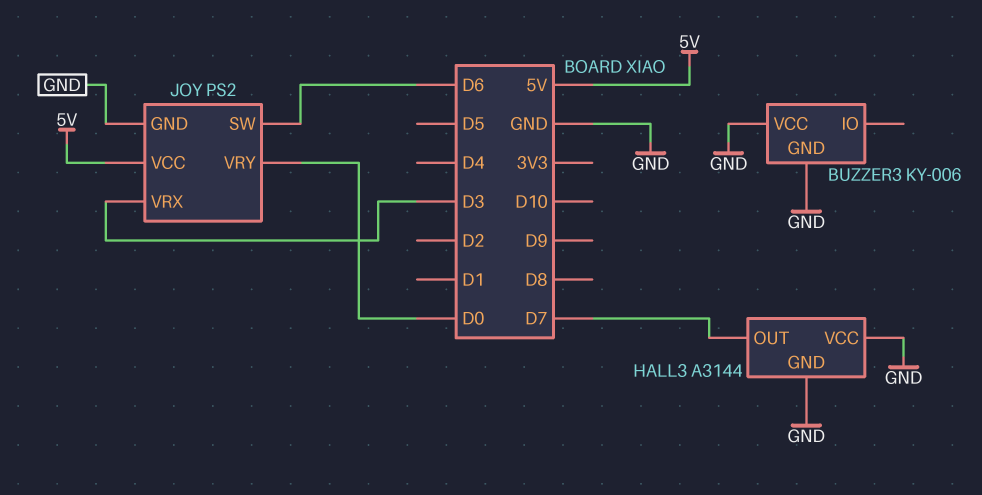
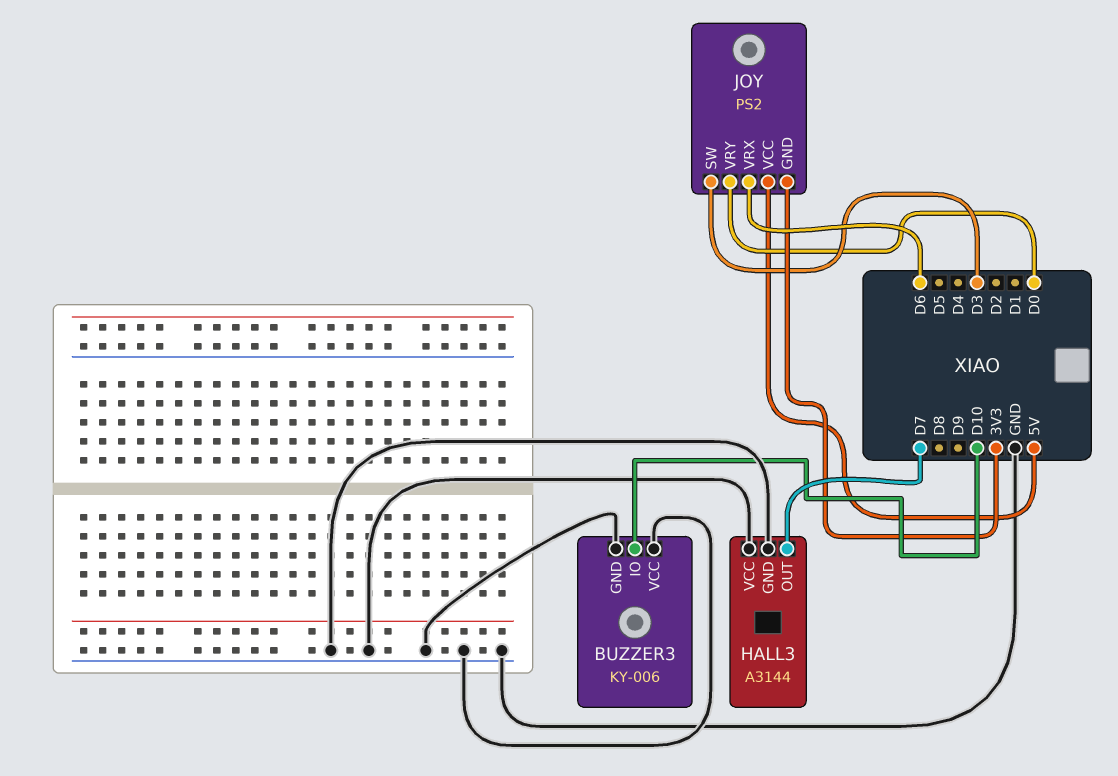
BUZZER3 pin IO: none -> D10
JOY pin GND: GND -> 3V3
JOY pin SW: D6 -> D3
JOY pin VRX: D3 -> D6

